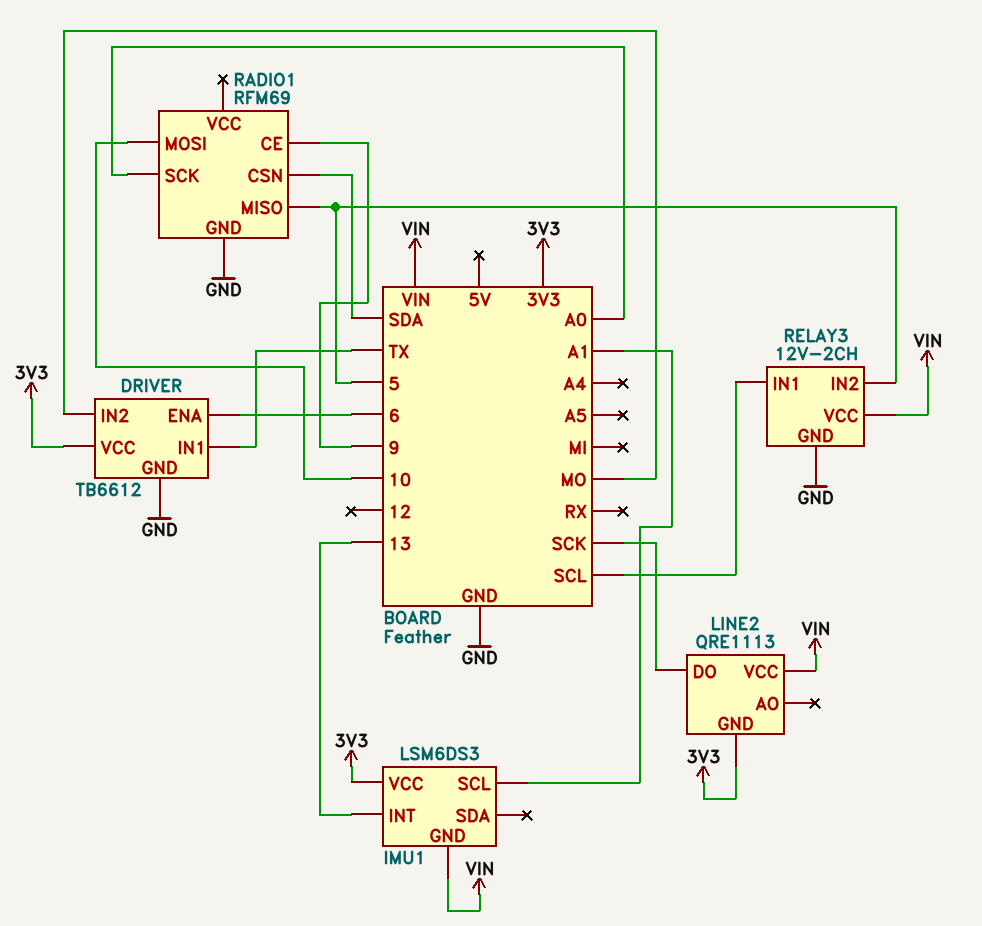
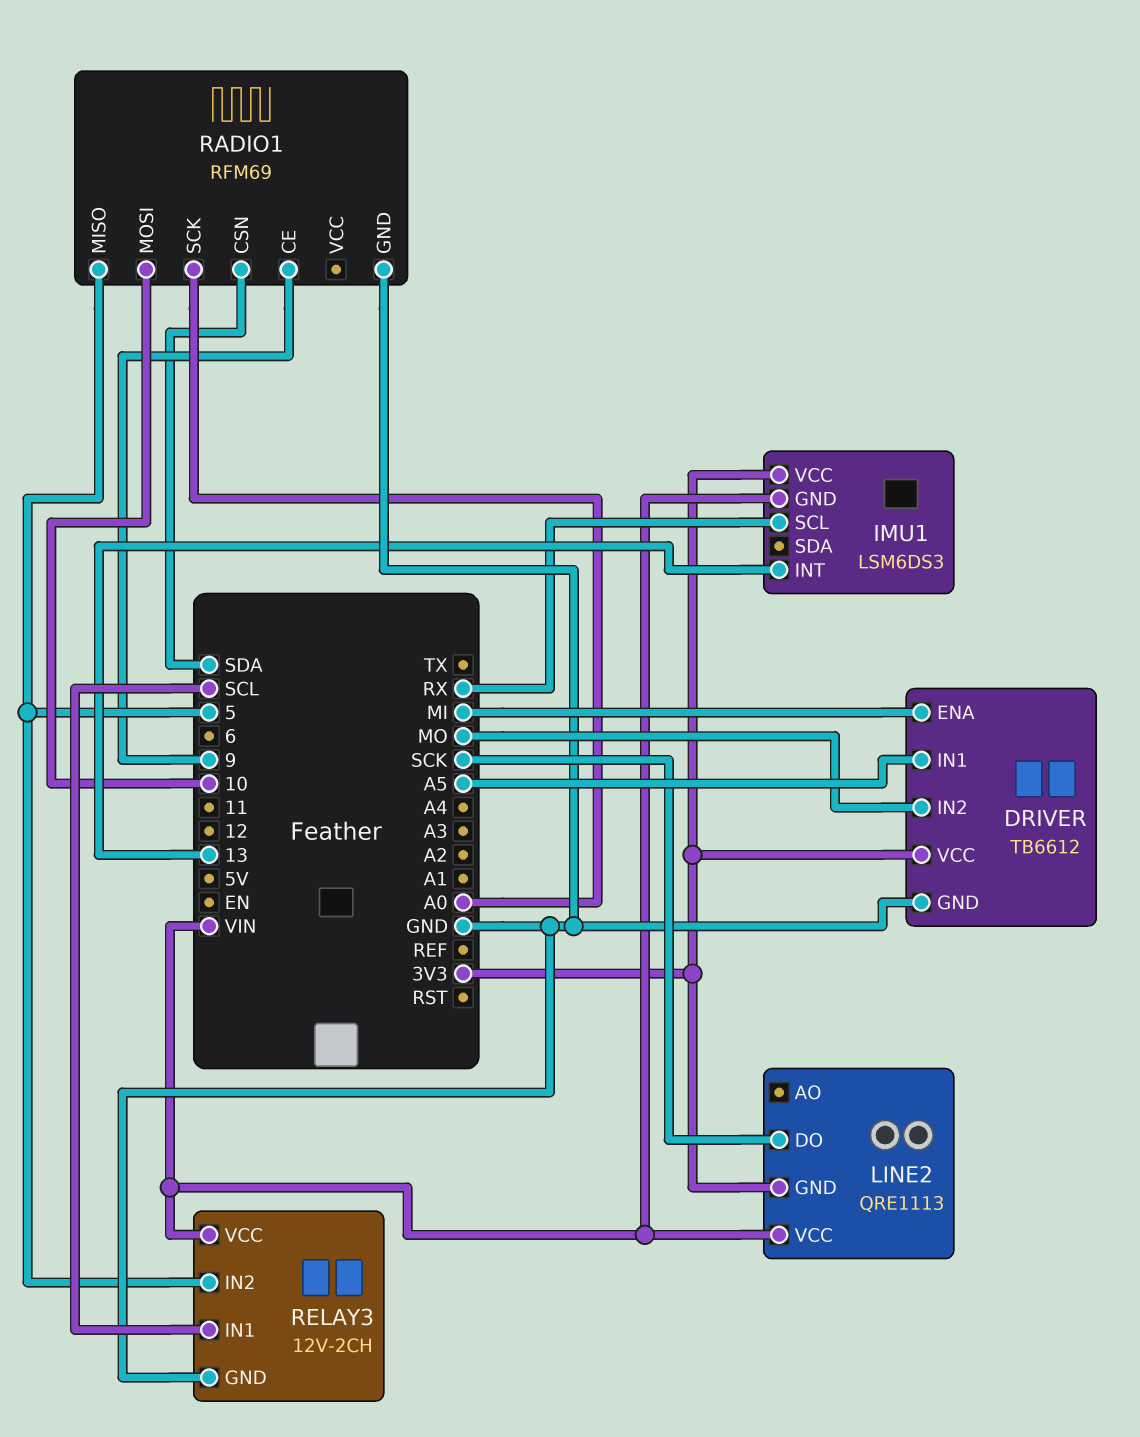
DRIVER pin ENA: 6 -> MI
DRIVER pin IN1: TX -> A5
IMU1 pin SCL: A1 -> RX

